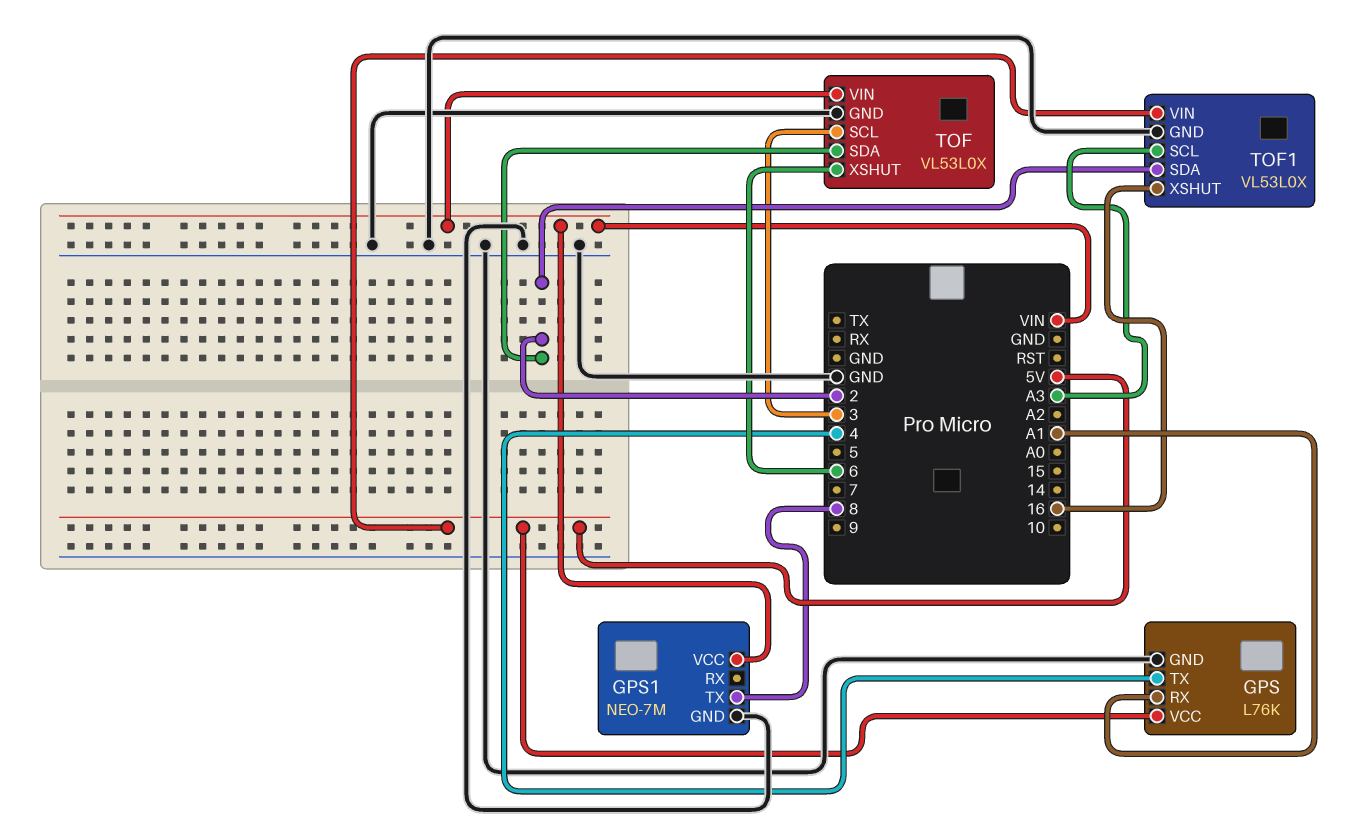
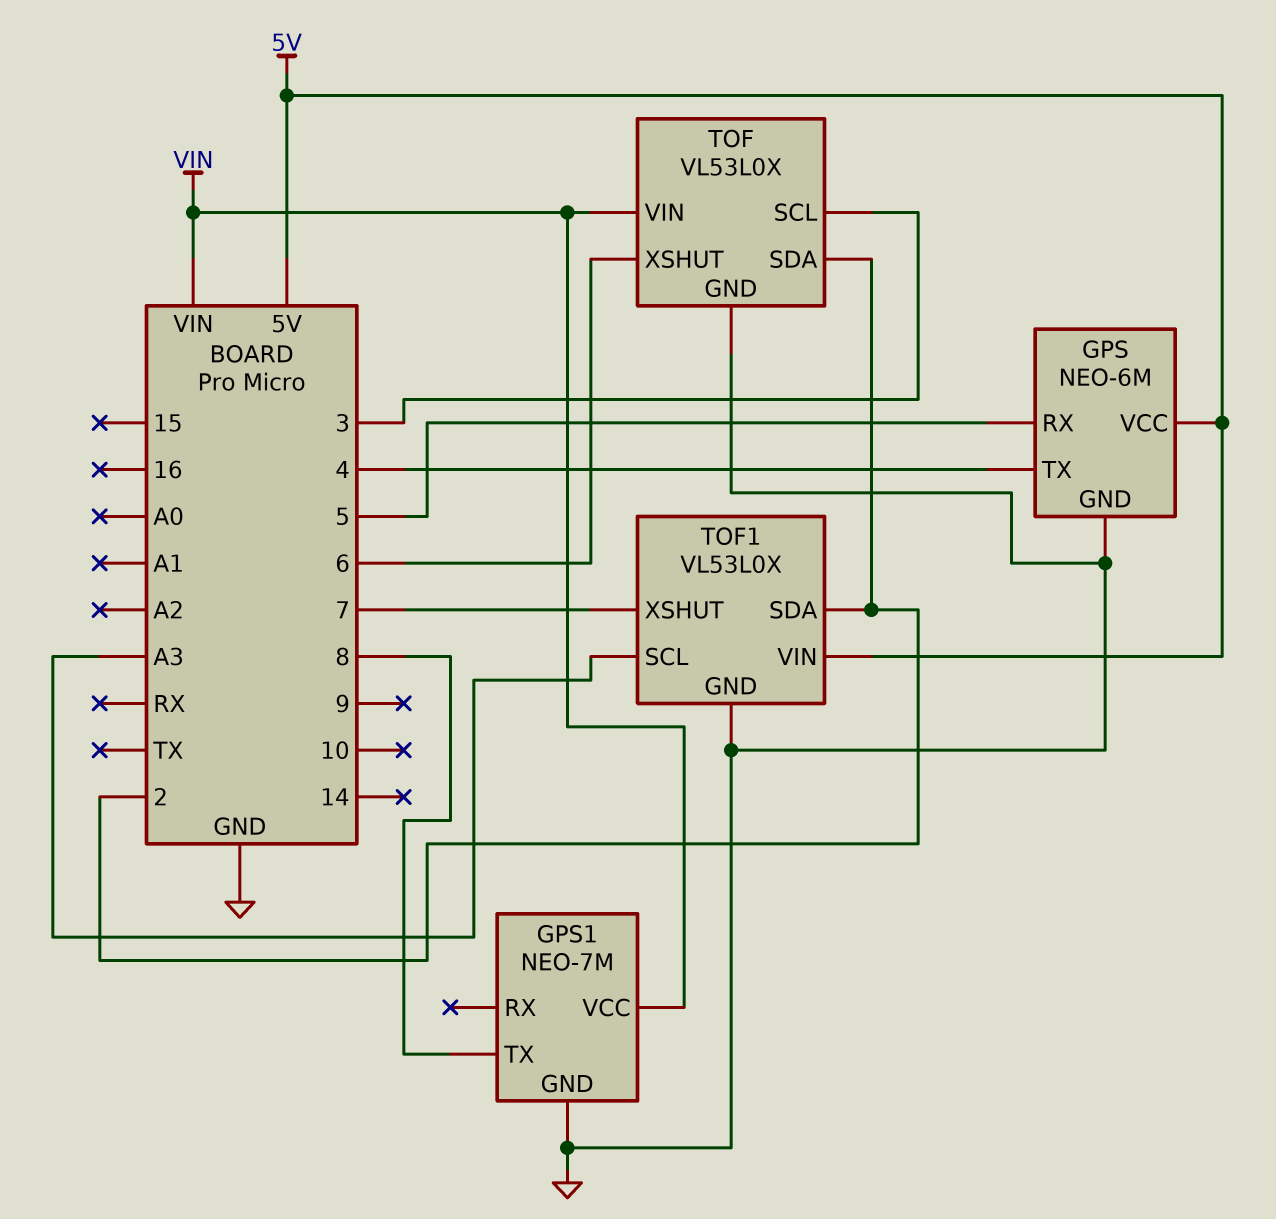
GPS: L76K -> NEO-6M
GPS pin RX: A1 -> 5
TOF1 pin XSHUT: 16 -> 7

